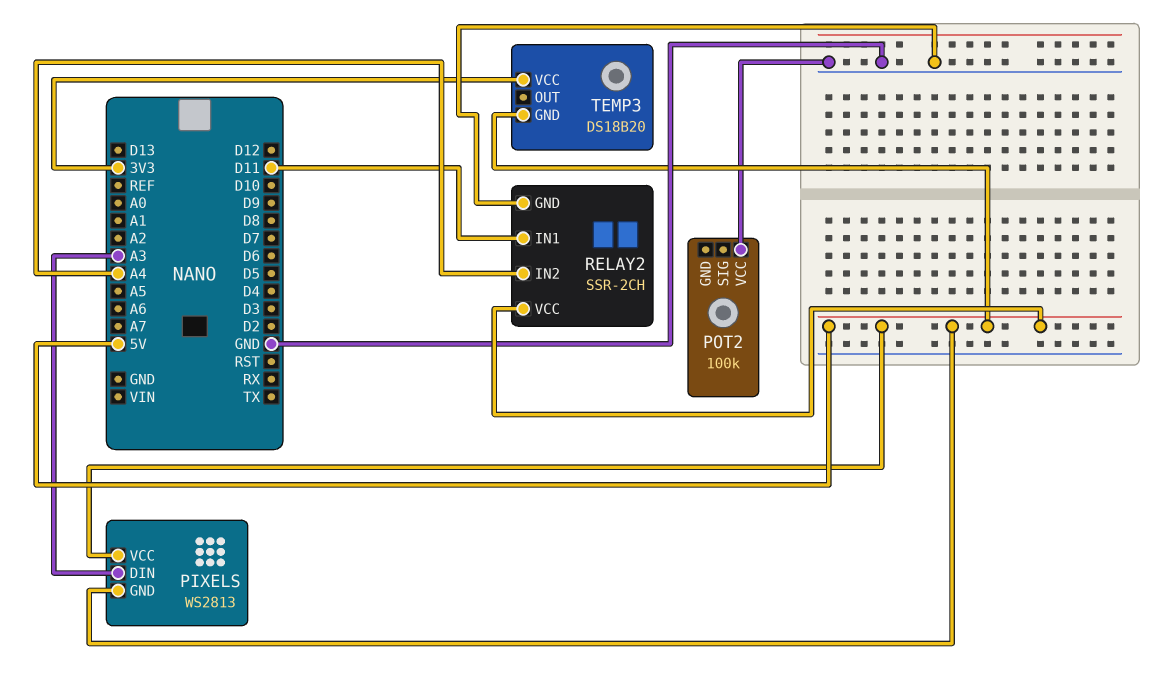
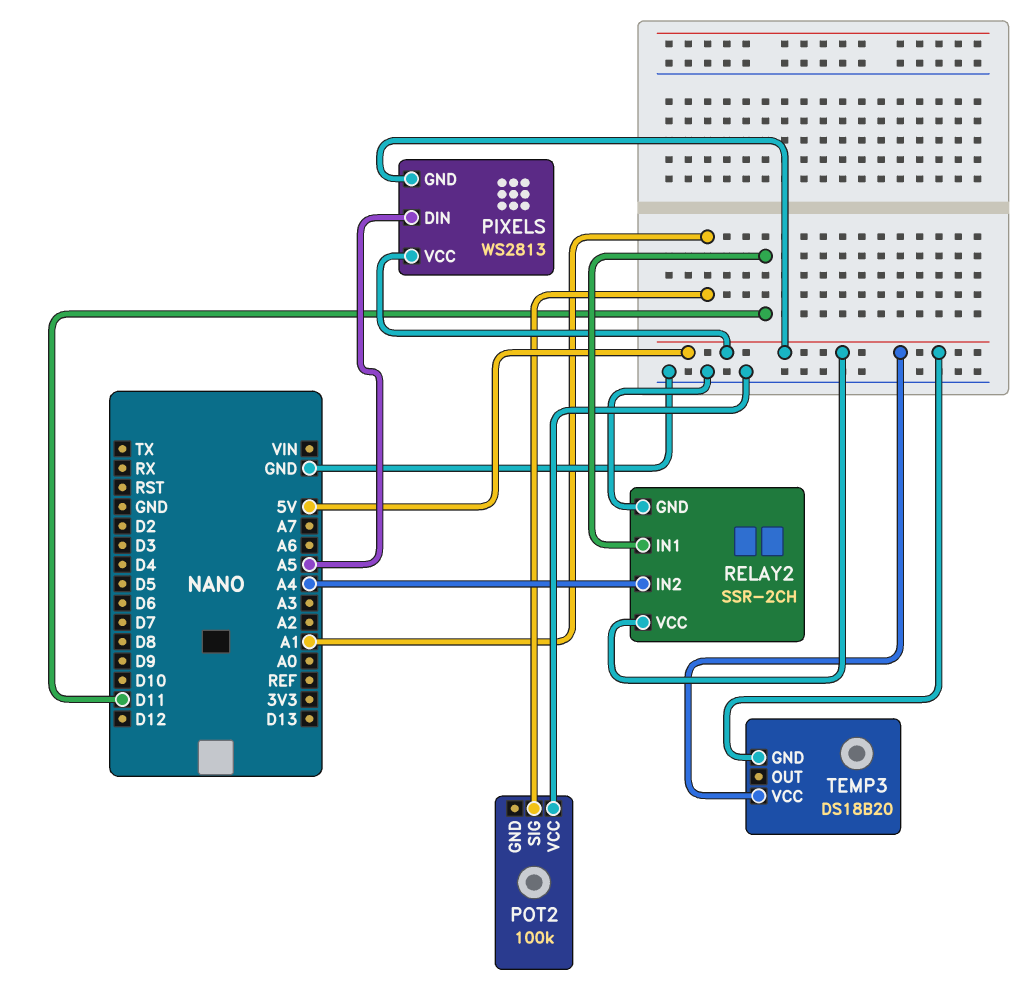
PIXELS pin DIN: A3 -> A5
POT2 pin SIG: none -> A1
TEMP3 pin VCC: 3V3 -> 5V

